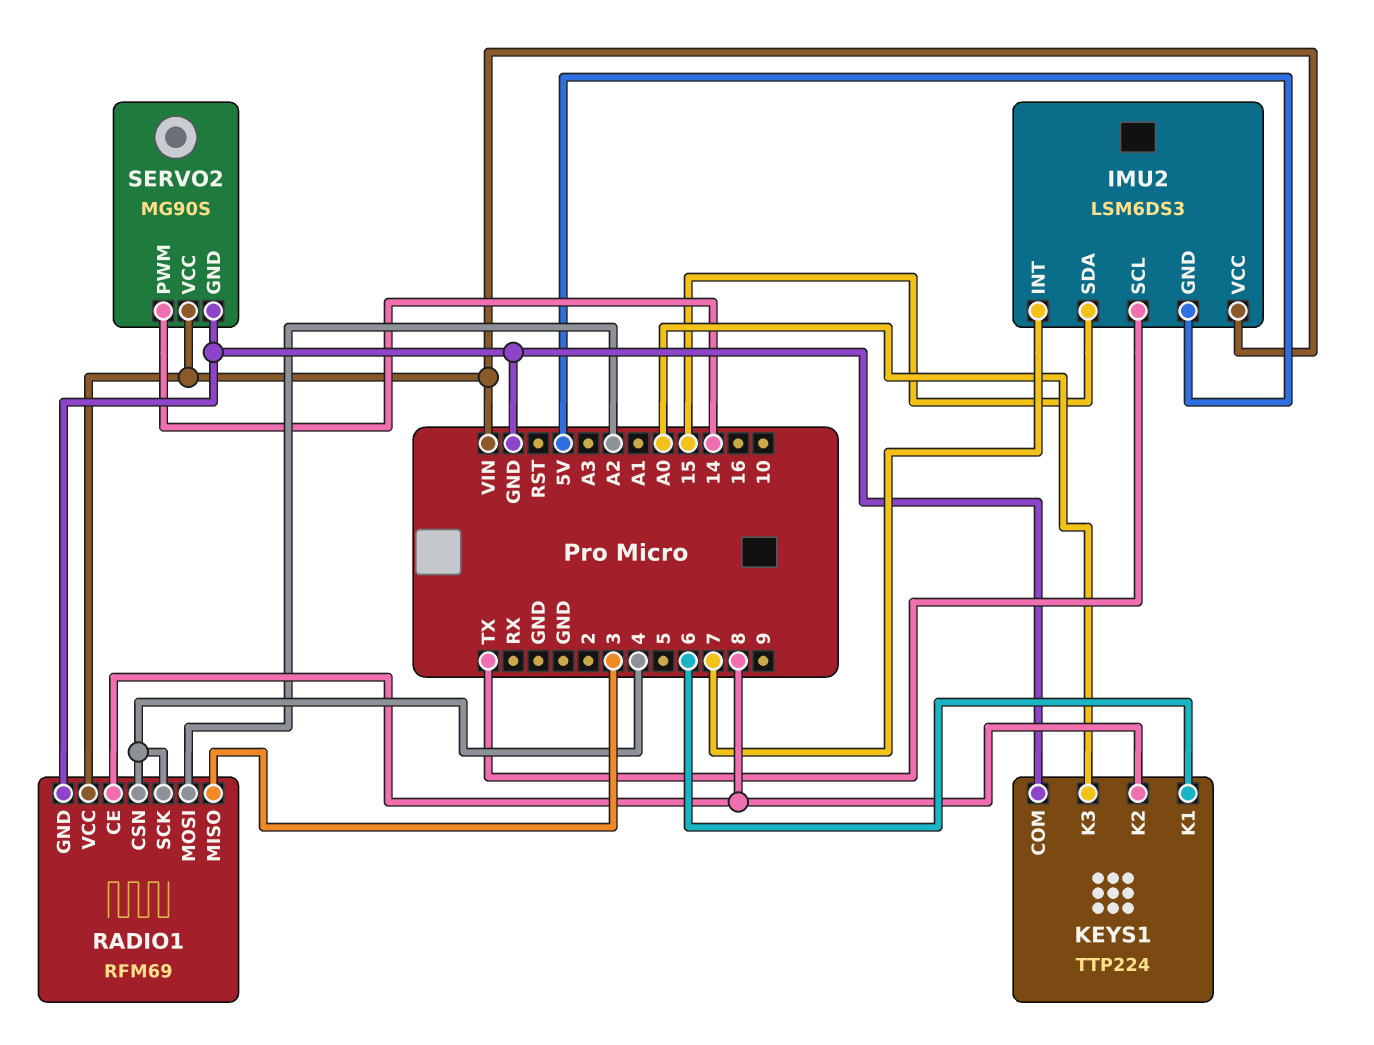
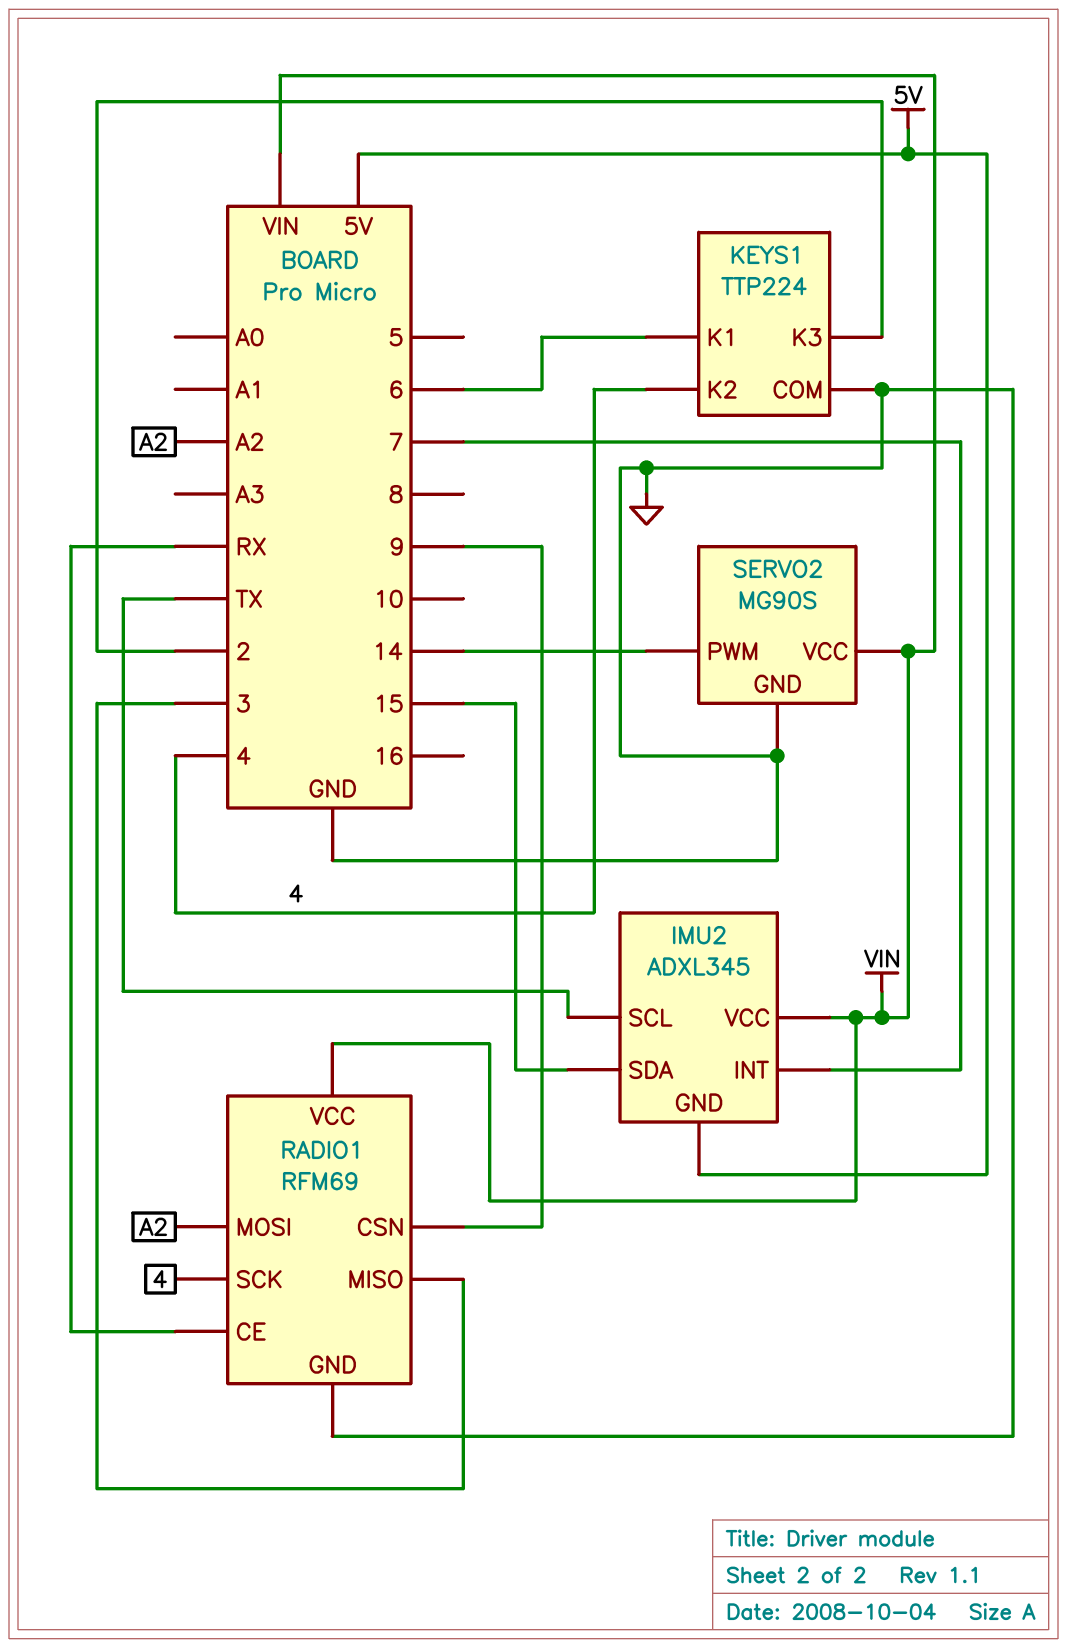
IMU2: LSM6DS3 -> ADXL345
KEYS1 pin K2: 8 -> 4
KEYS1 pin K3: A0 -> 2
RADIO1 pin CE: 8 -> RX
RADIO1 pin CSN: 4 -> 9

